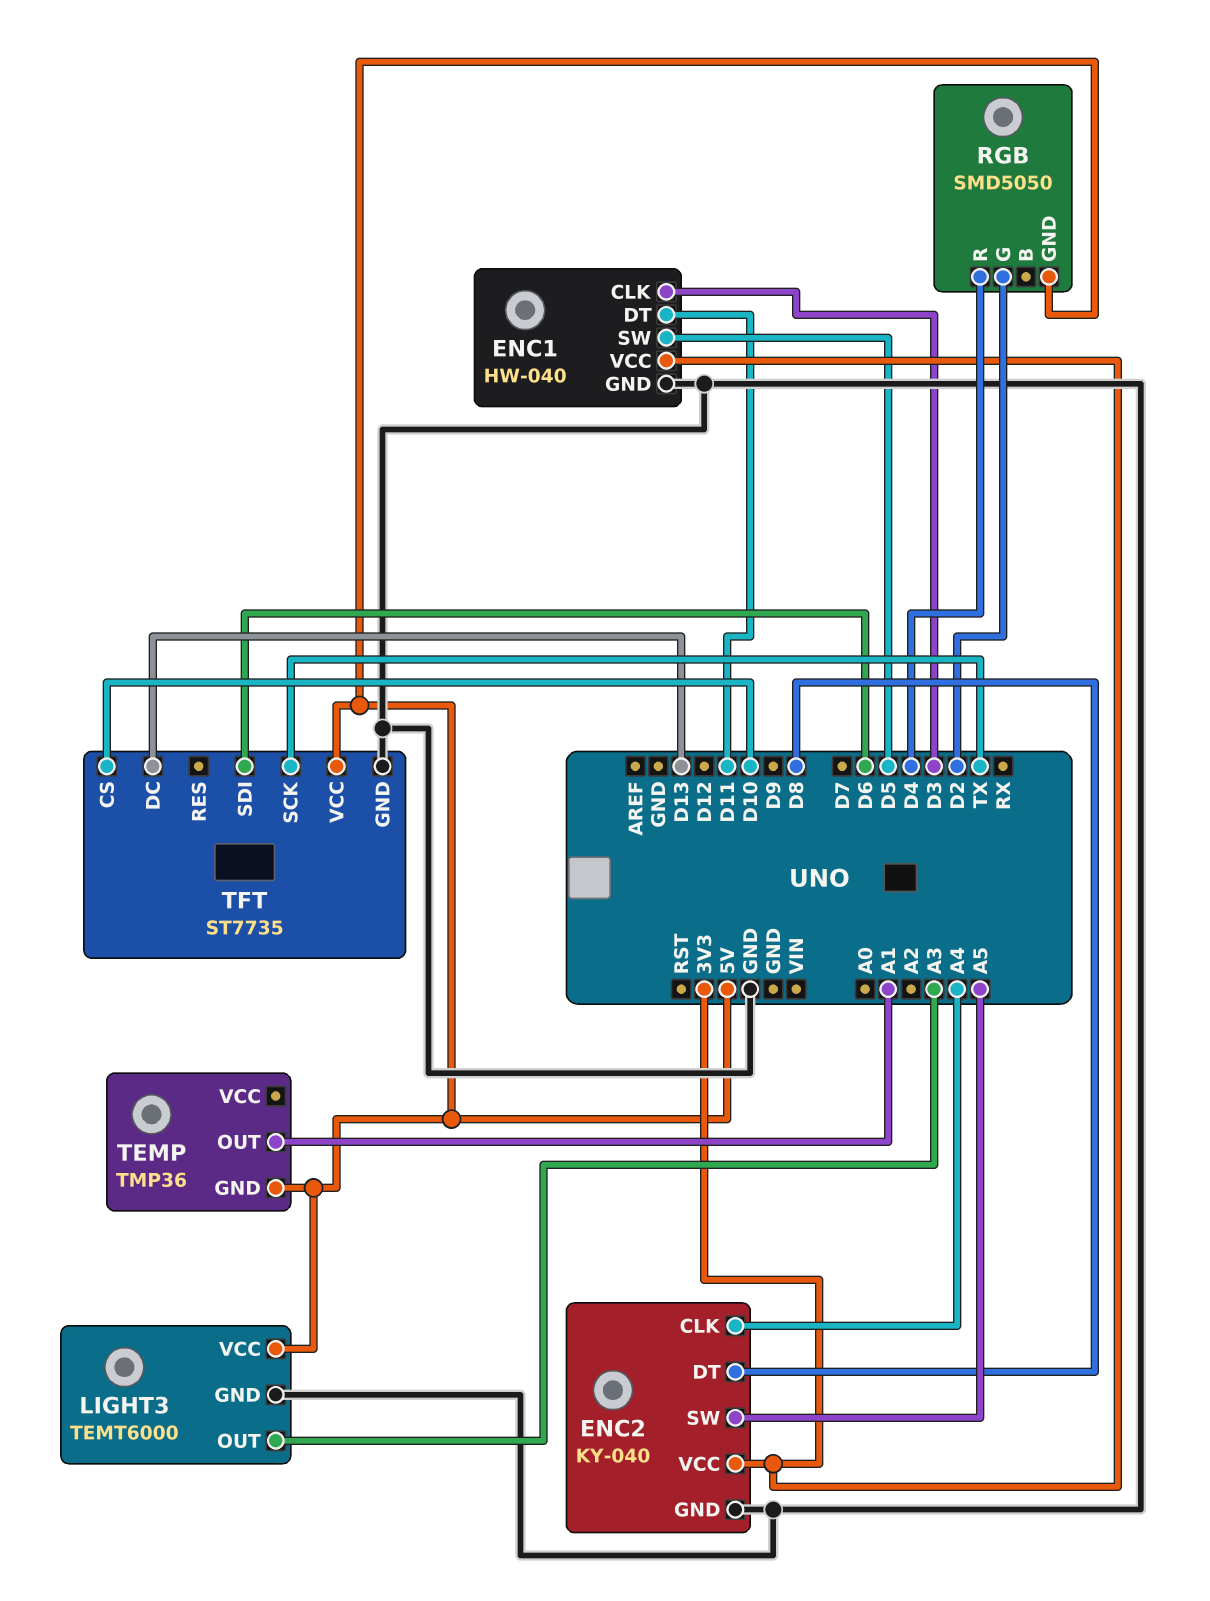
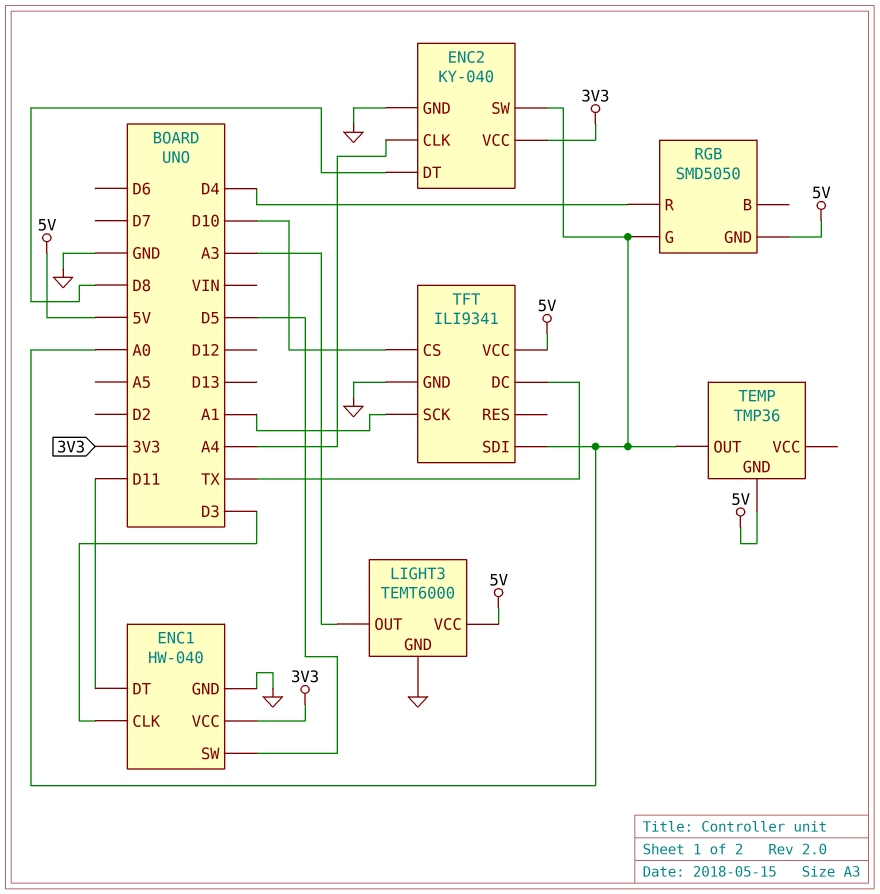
ENC2 pin SW: A5 -> A0
RGB pin G: D2 -> A0
TEMP pin OUT: A1 -> A0
TFT: ST7735 -> ILI9341
TFT pin DC: D13 -> TX
TFT pin SCK: TX -> A1
TFT pin SDI: D6 -> A0

